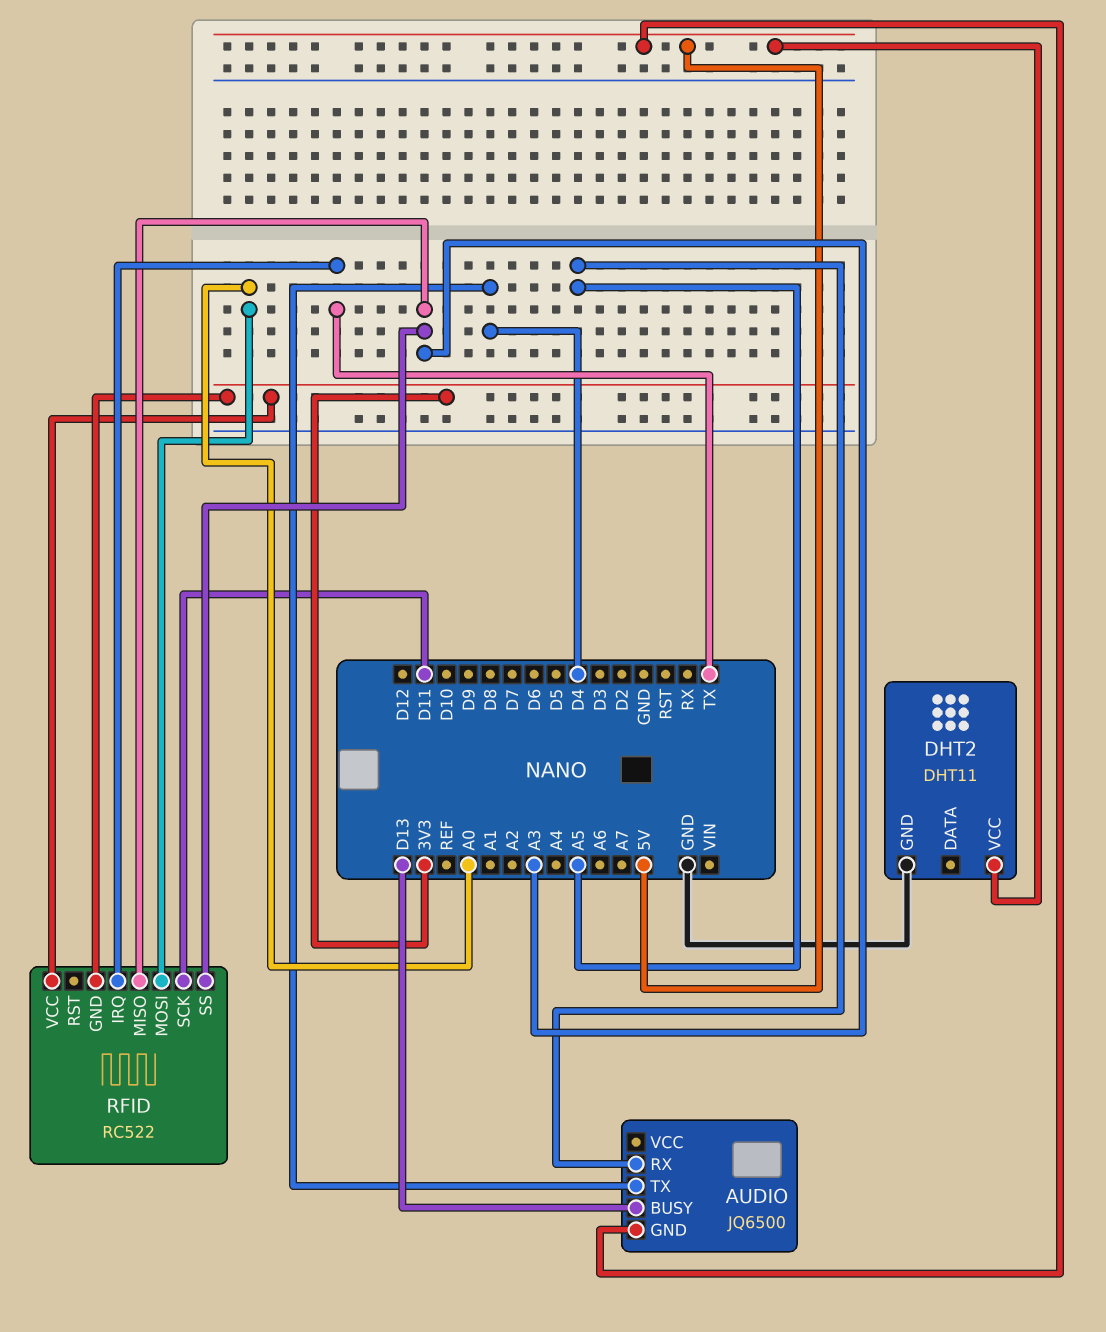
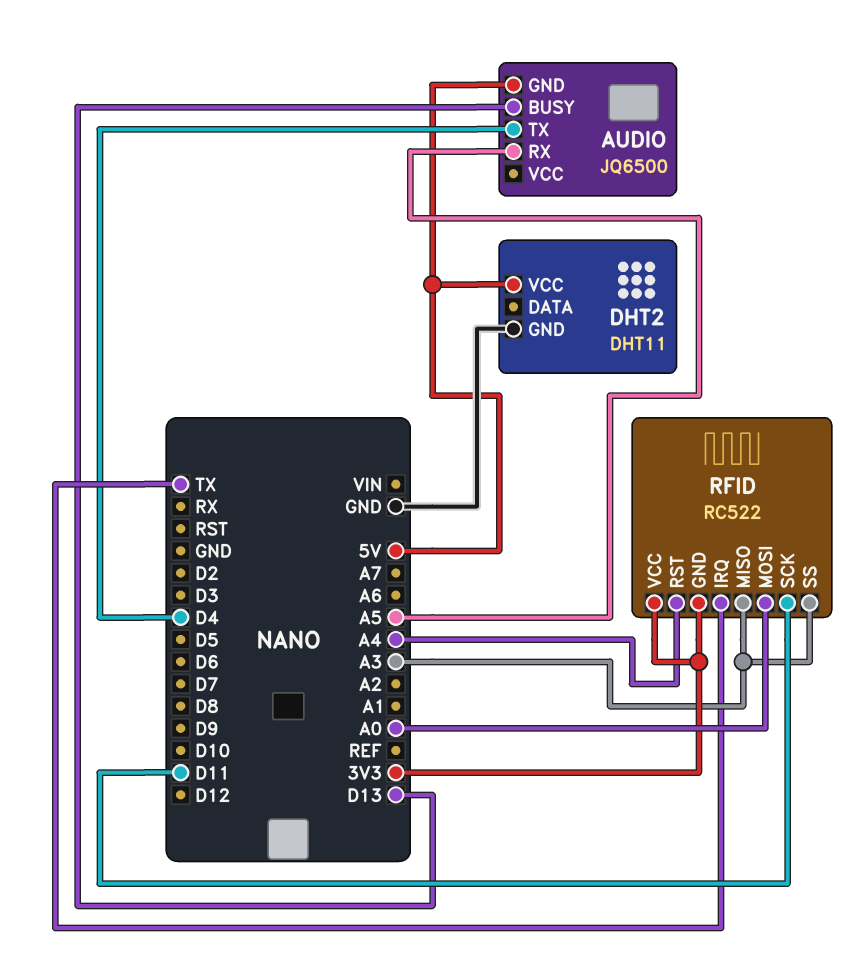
RFID pin RST: none -> A4

